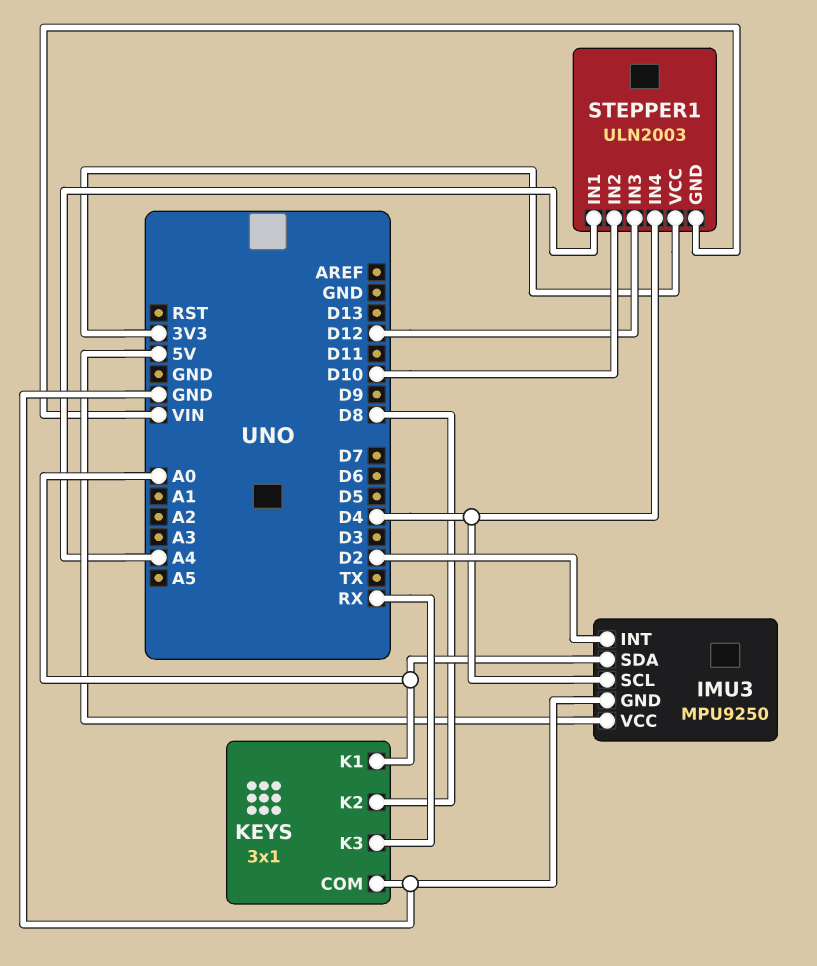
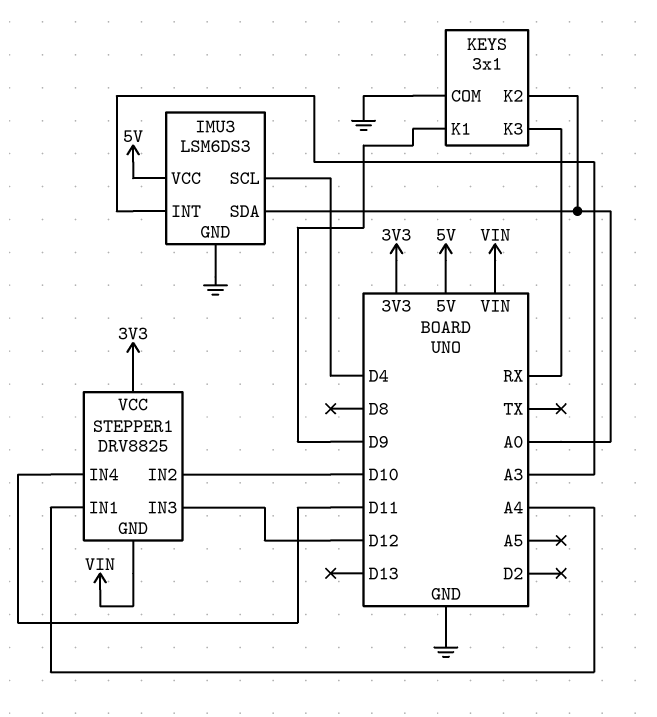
IMU3: MPU9250 -> LSM6DS3
IMU3 pin INT: D2 -> A3
KEYS pin K1: A0 -> D9
KEYS pin K2: D8 -> A0
STEPPER1: ULN2003 -> DRV8825
STEPPER1 pin IN4: D4 -> D11

